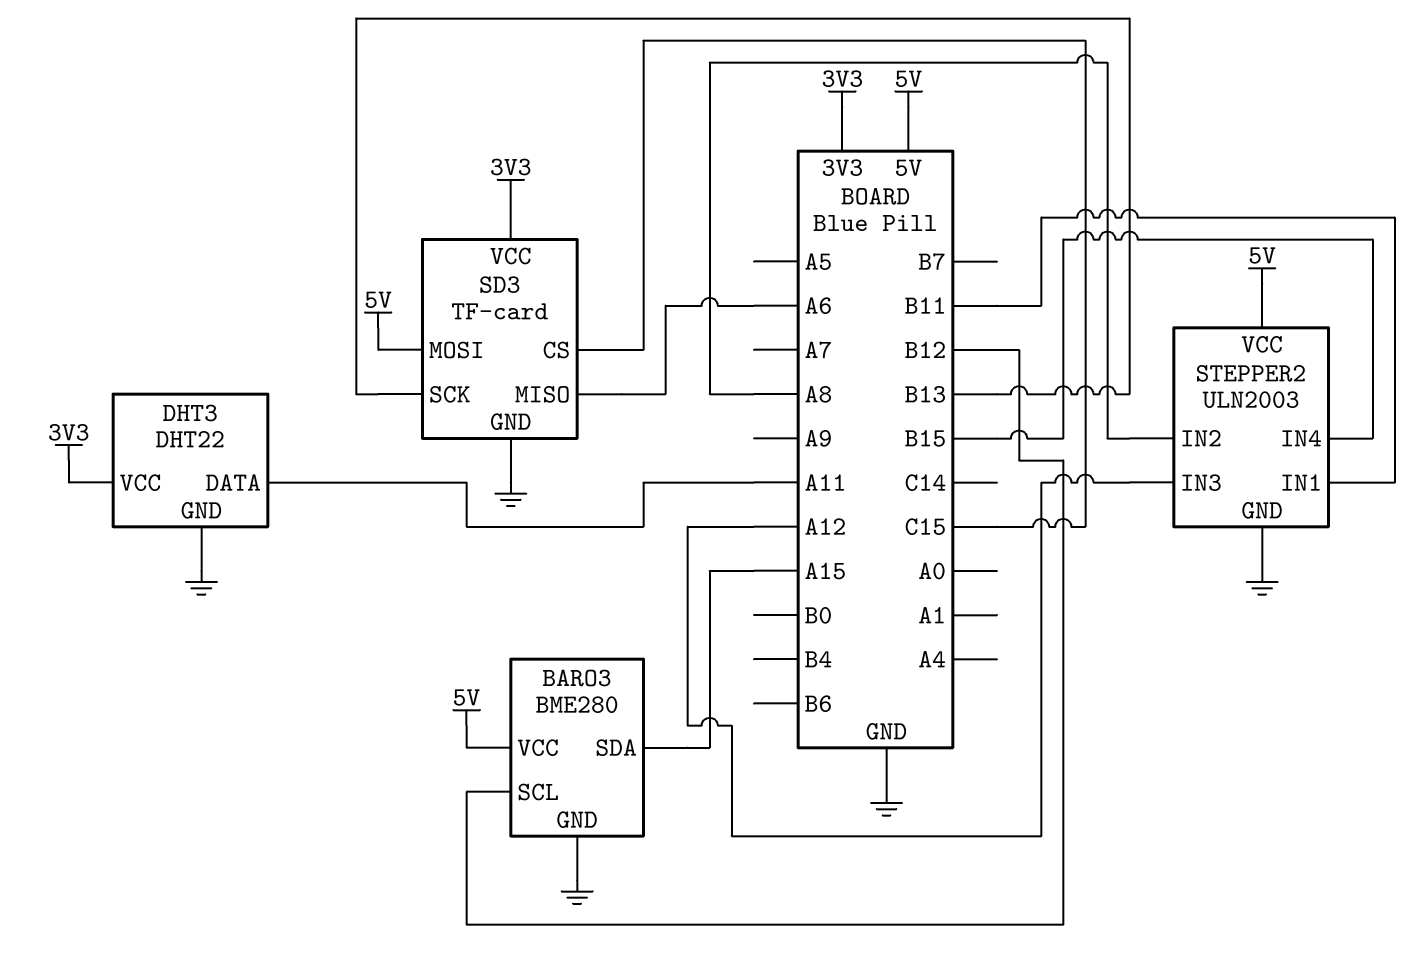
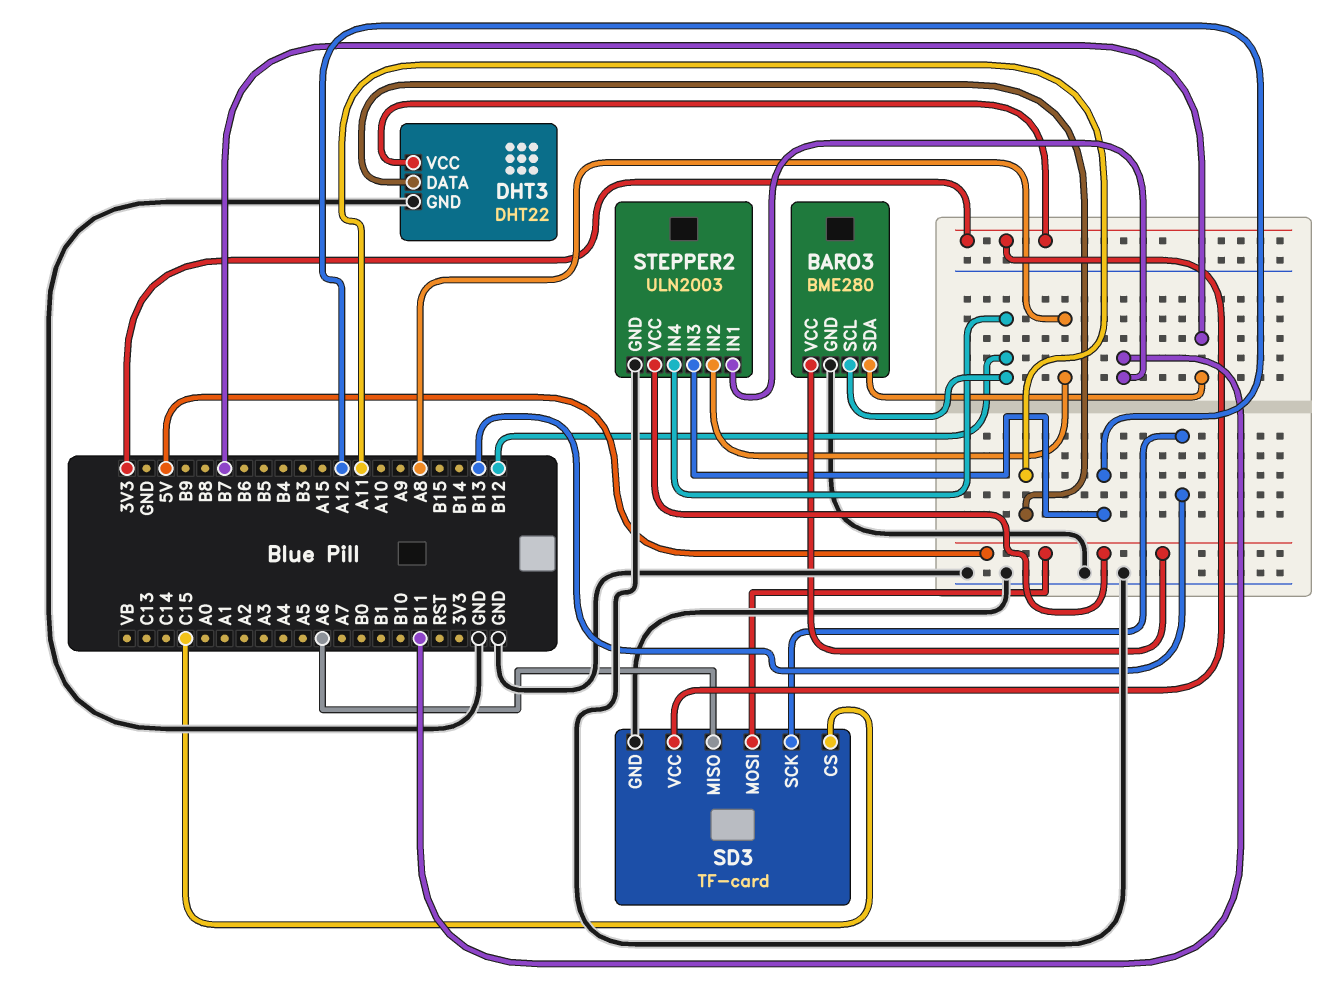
BARO3 pin SDA: A15 -> B7
STEPPER2 pin IN4: B15 -> B12

